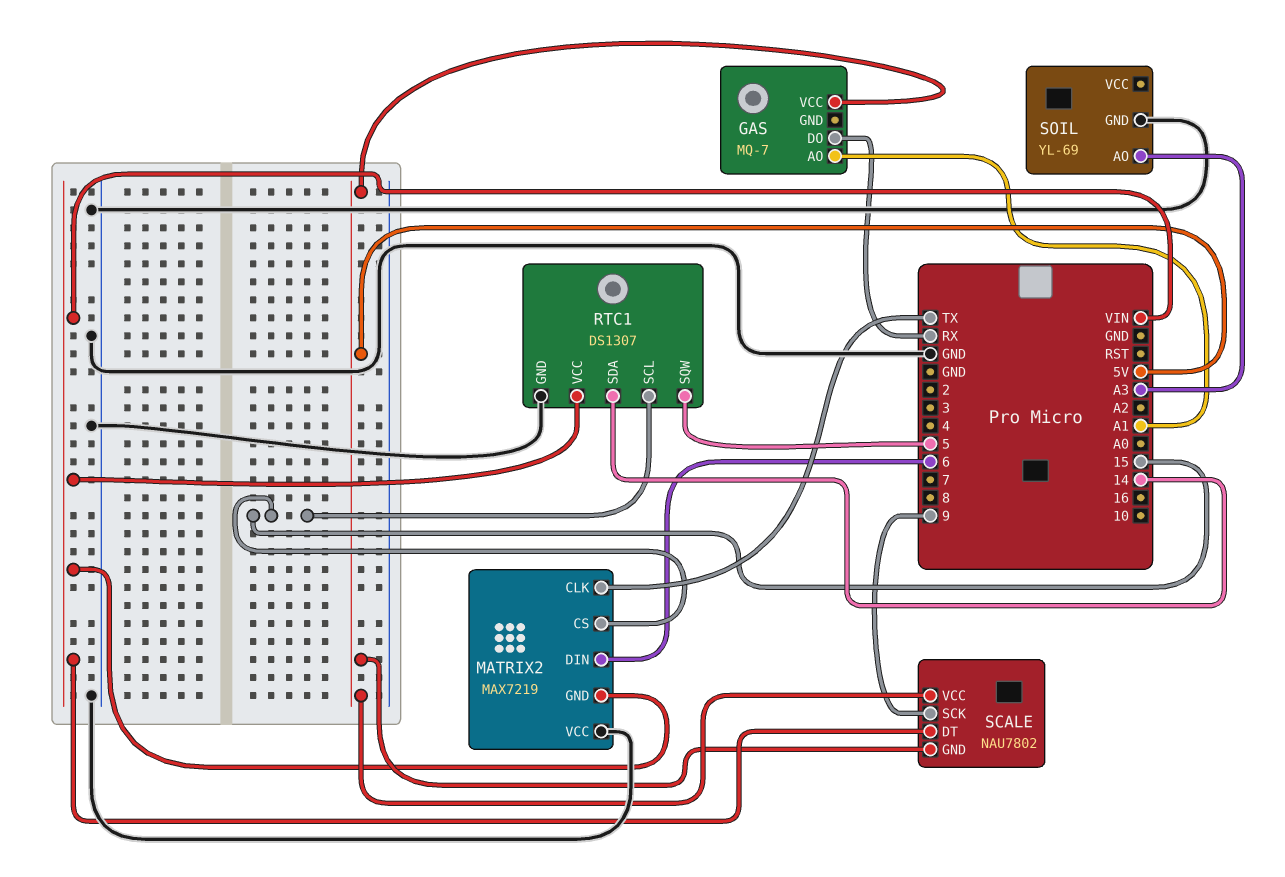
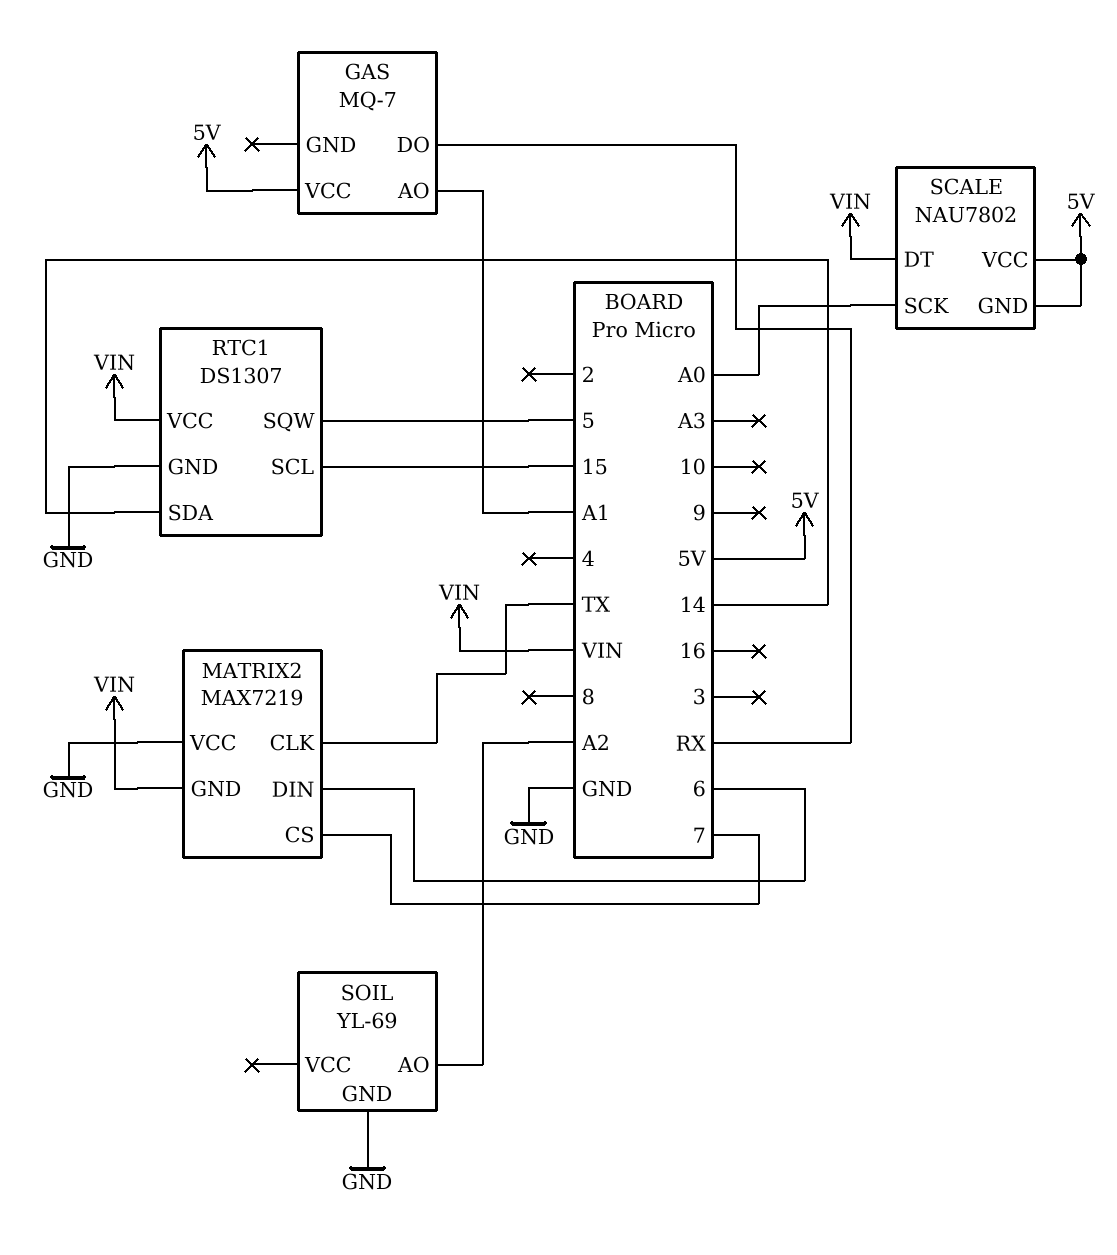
MATRIX2 pin CS: 15 -> 7
SCALE pin SCK: 9 -> A0
SOIL pin AO: A3 -> A2

